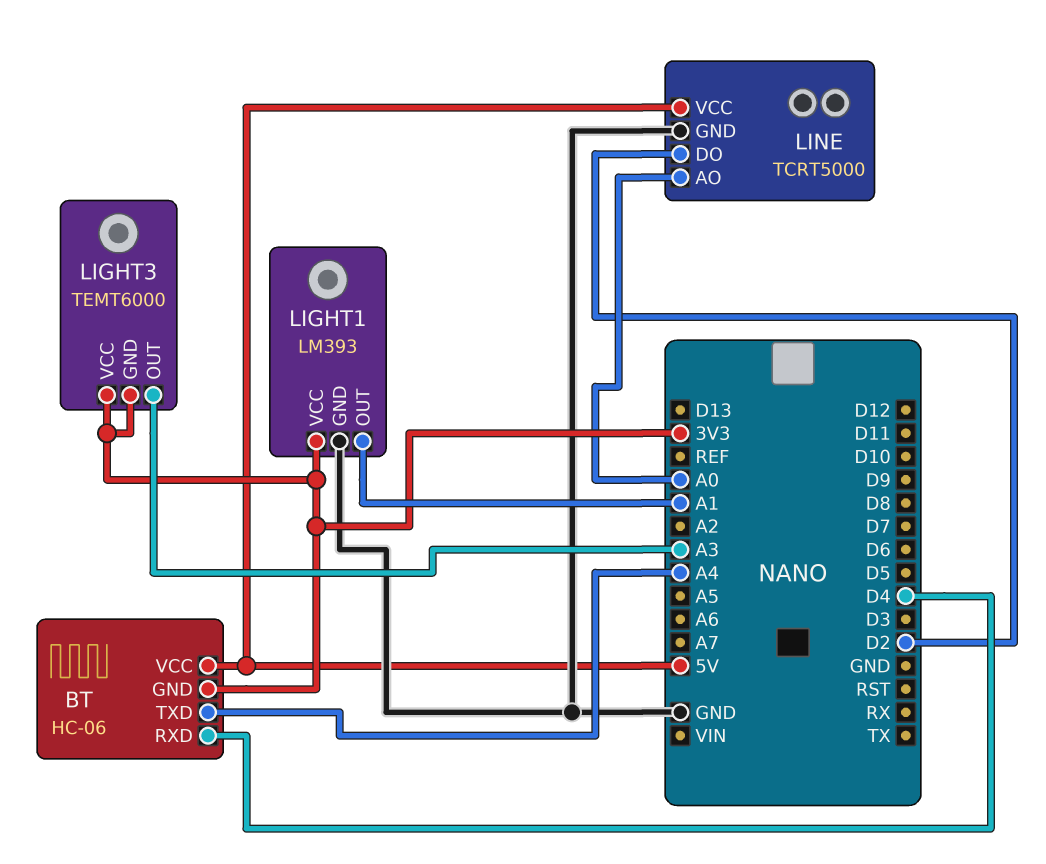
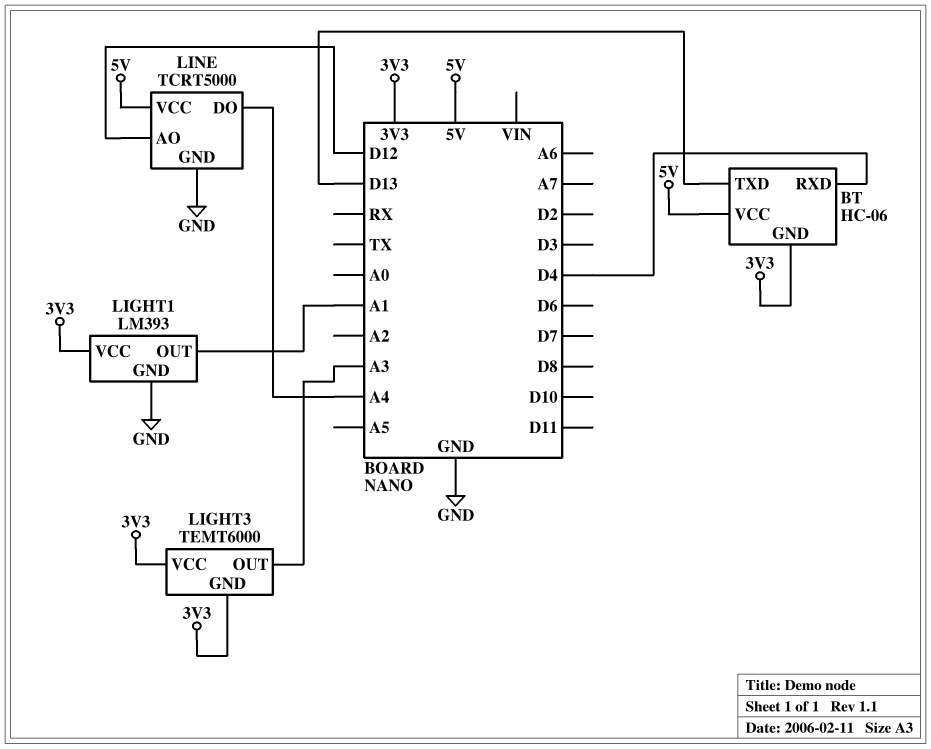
BT pin TXD: A4 -> D13
LINE pin AO: A0 -> D12
LINE pin DO: D2 -> A4

